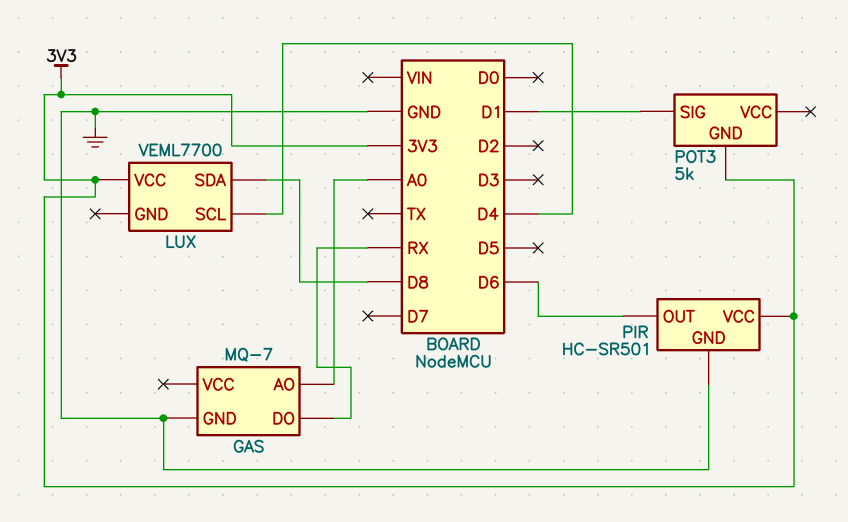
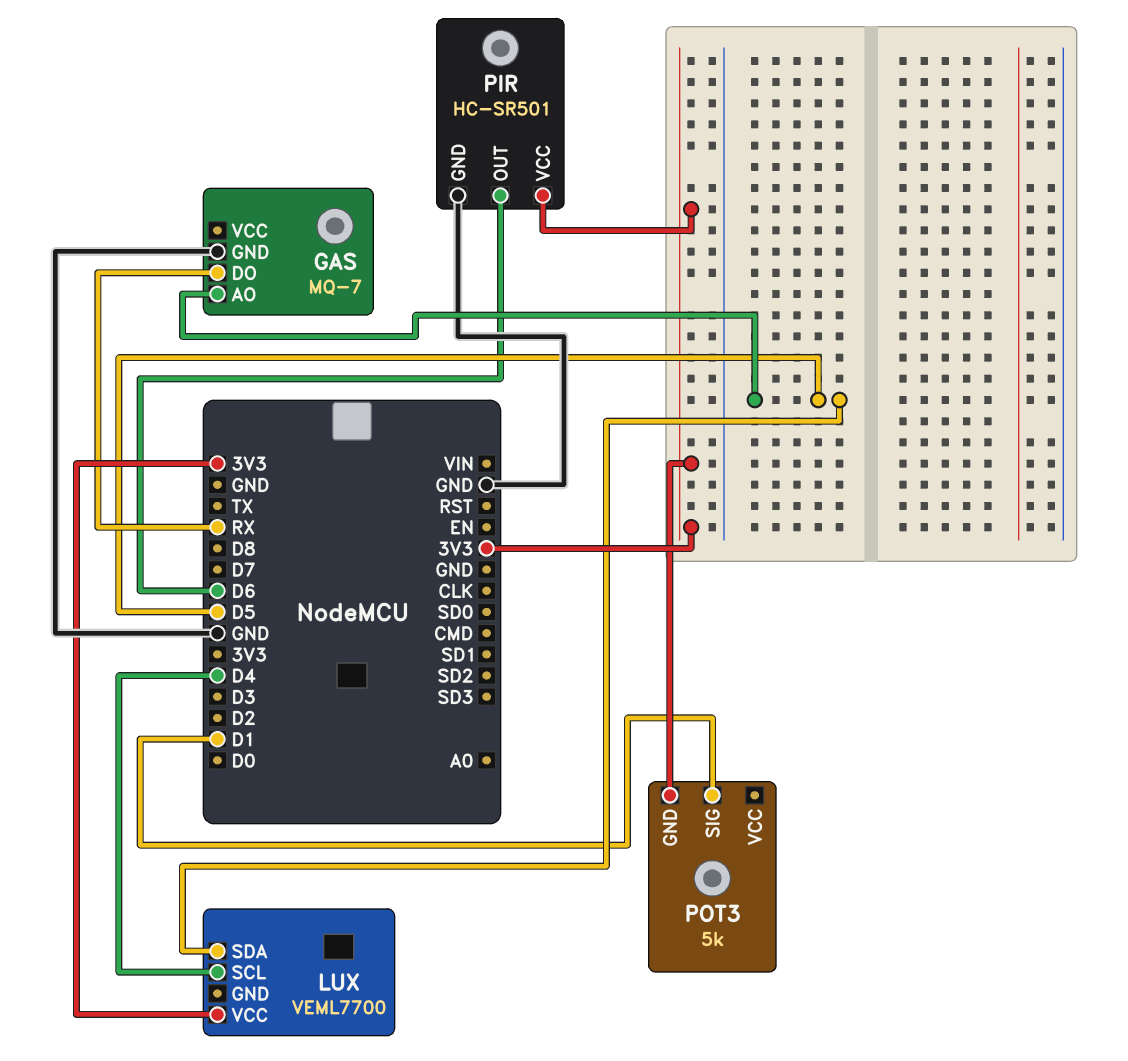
GAS pin AO: A0 -> D5
LUX pin SDA: D8 -> D5

